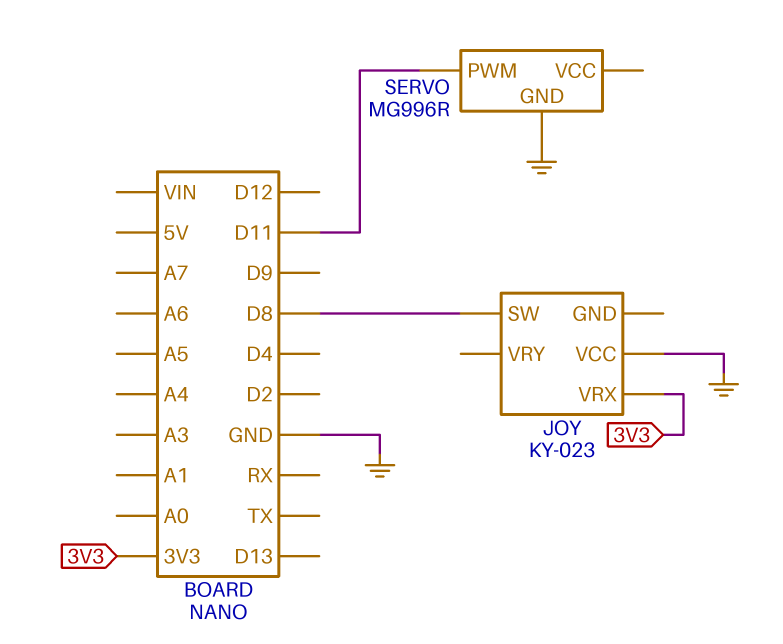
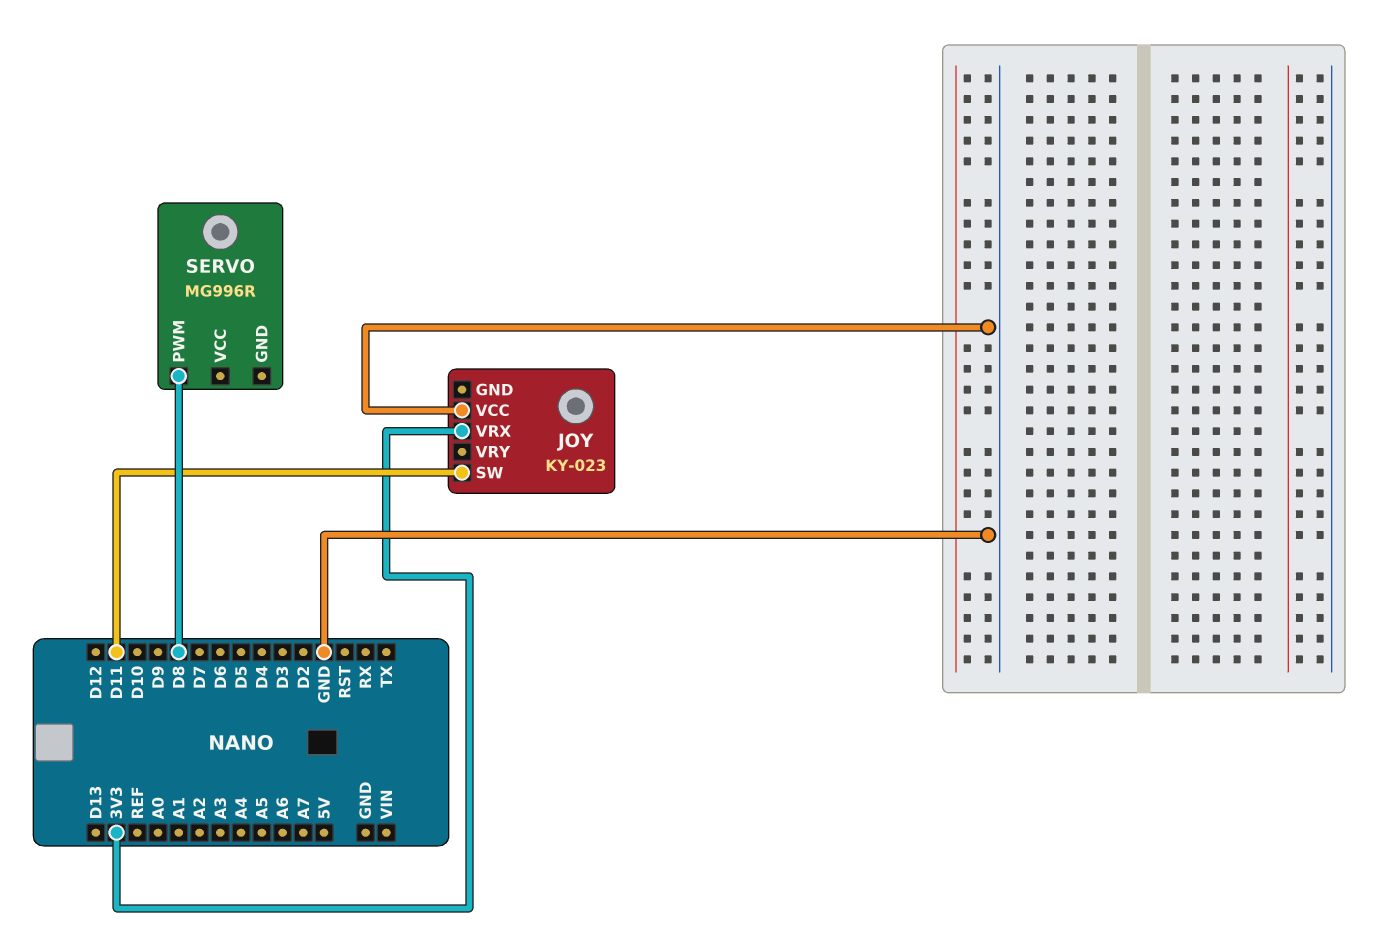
JOY pin SW: D8 -> D11
SERVO pin GND: GND -> none
SERVO pin PWM: D11 -> D8

